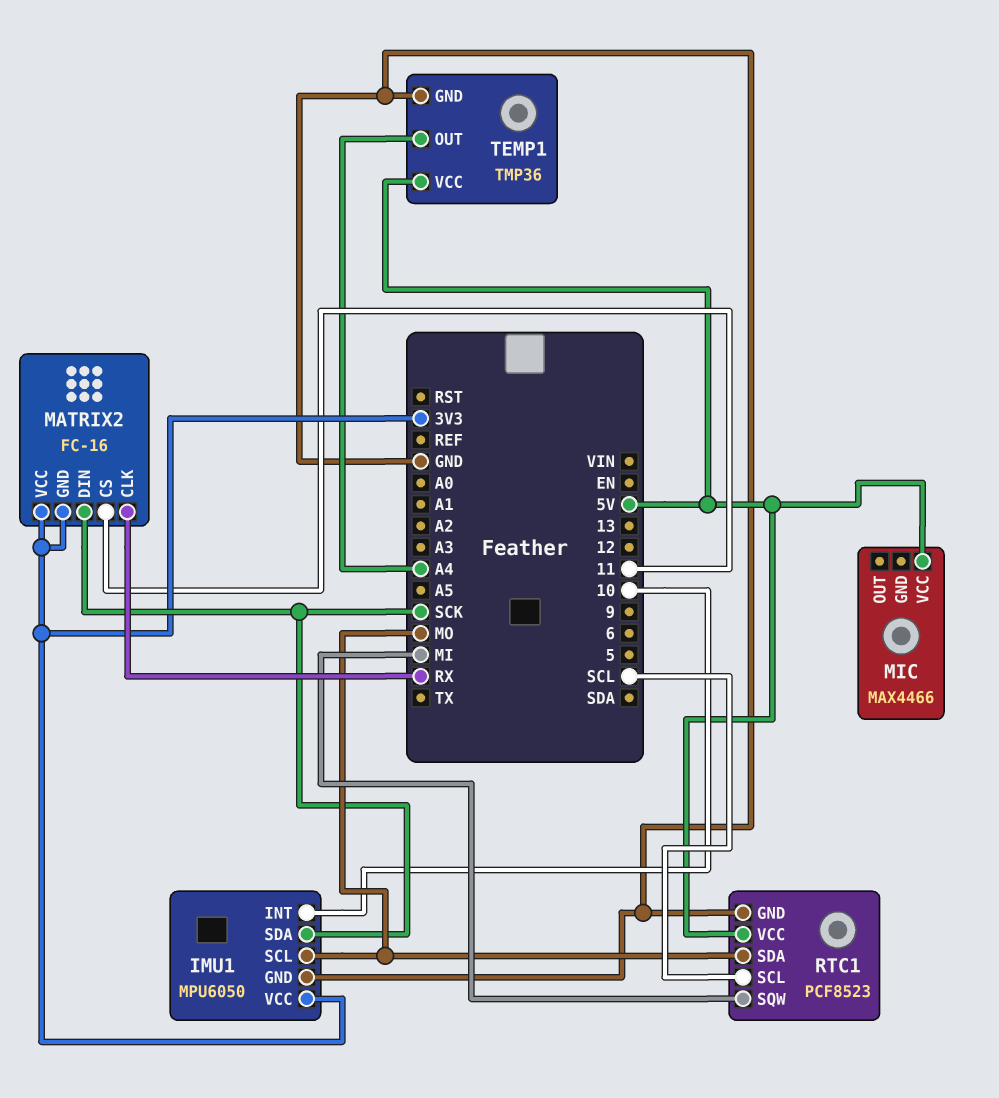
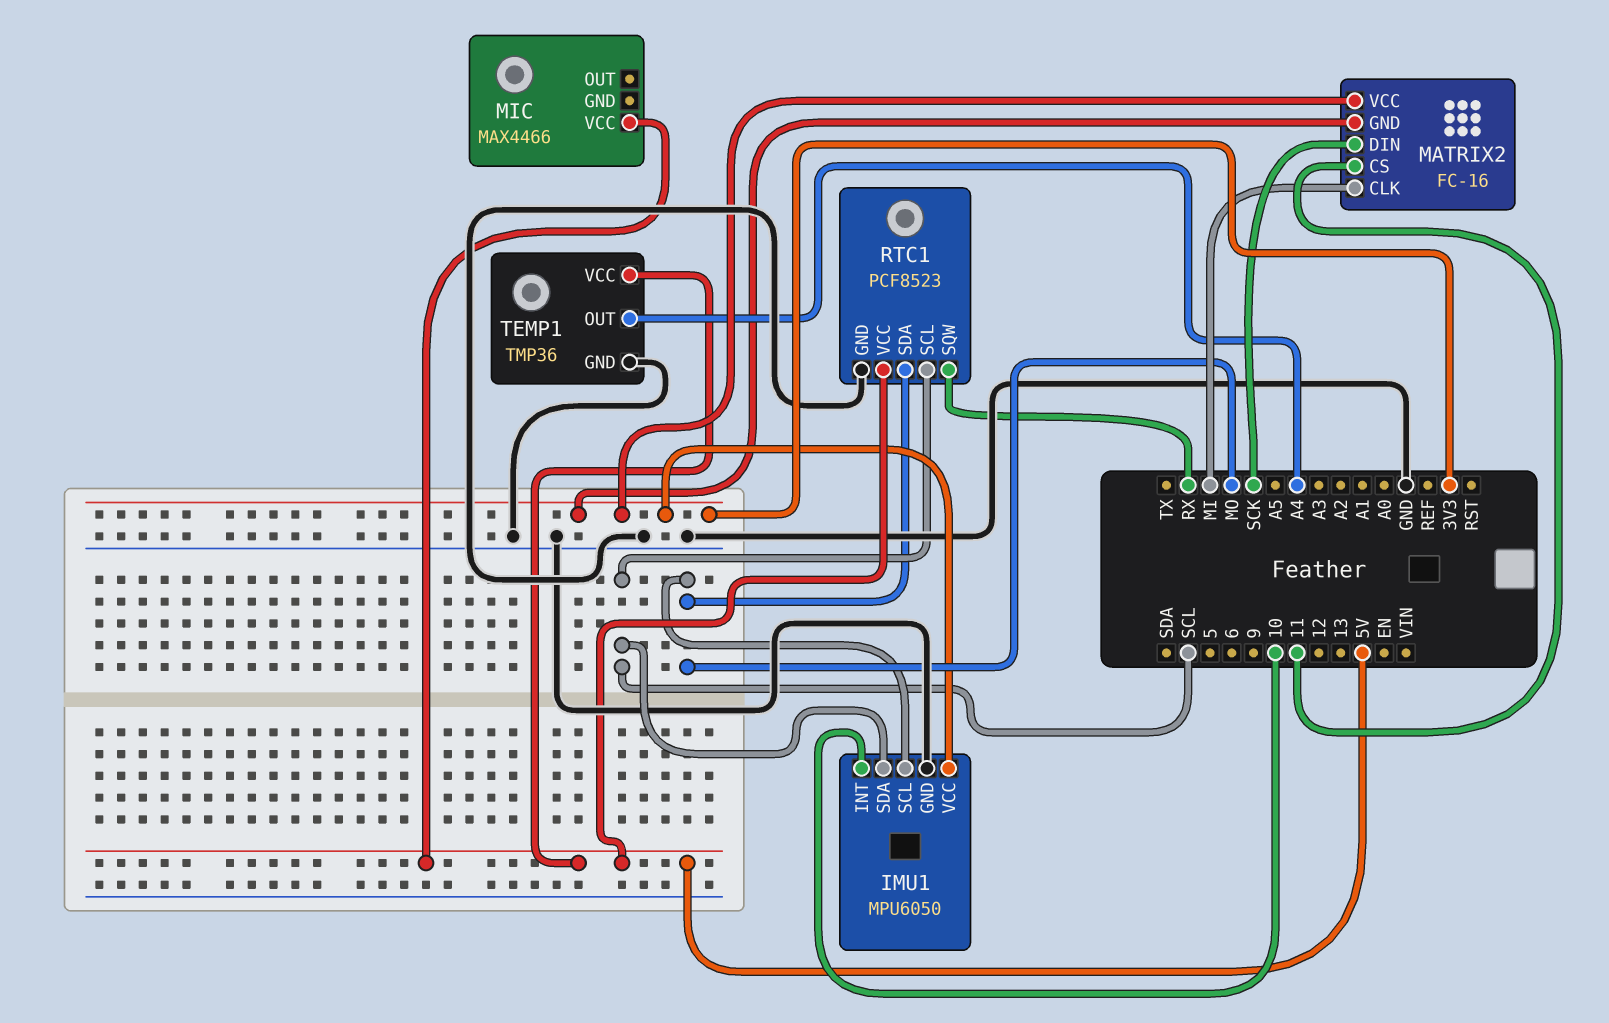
IMU1 pin SDA: SCK -> SCL
MATRIX2 pin CLK: RX -> MI
RTC1 pin SQW: MI -> RX

